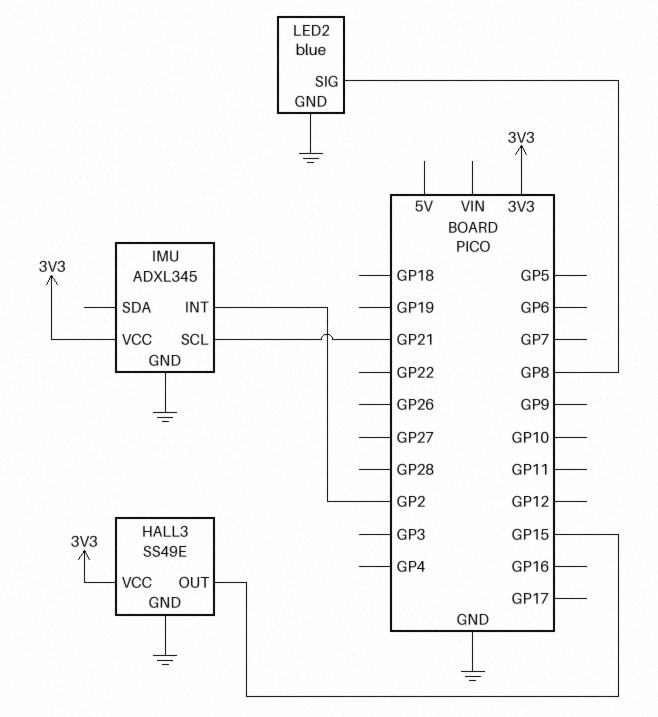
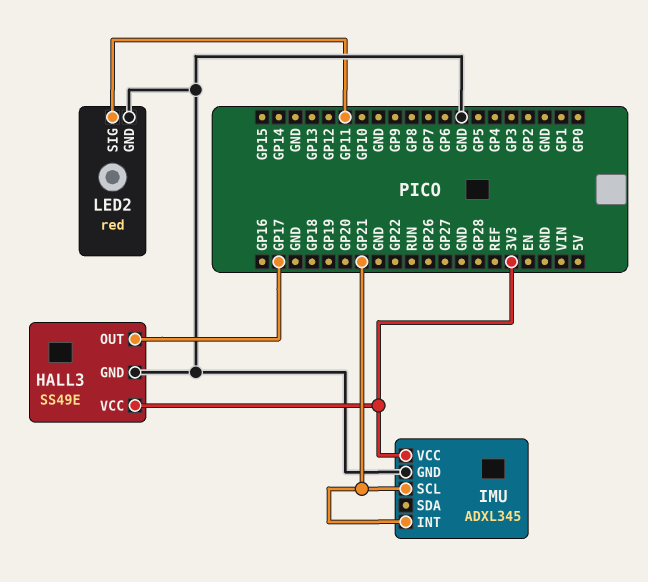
HALL3 pin OUT: GP15 -> GP17
IMU pin INT: GP2 -> GP21
LED2: blue -> red
LED2 pin SIG: GP8 -> GP11

